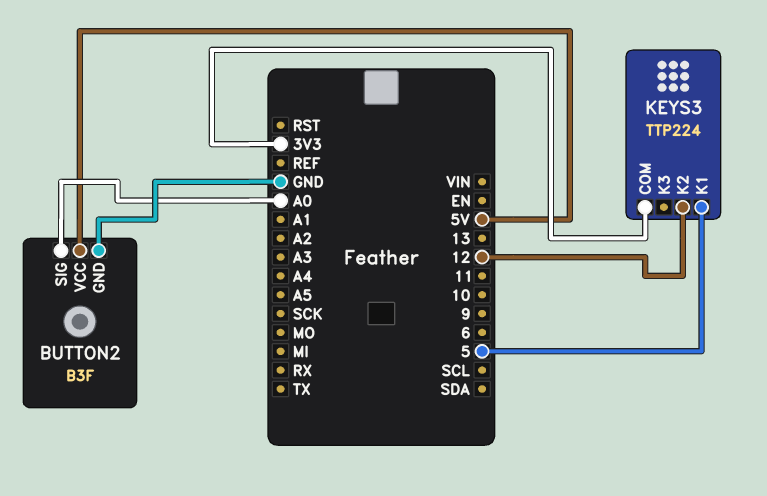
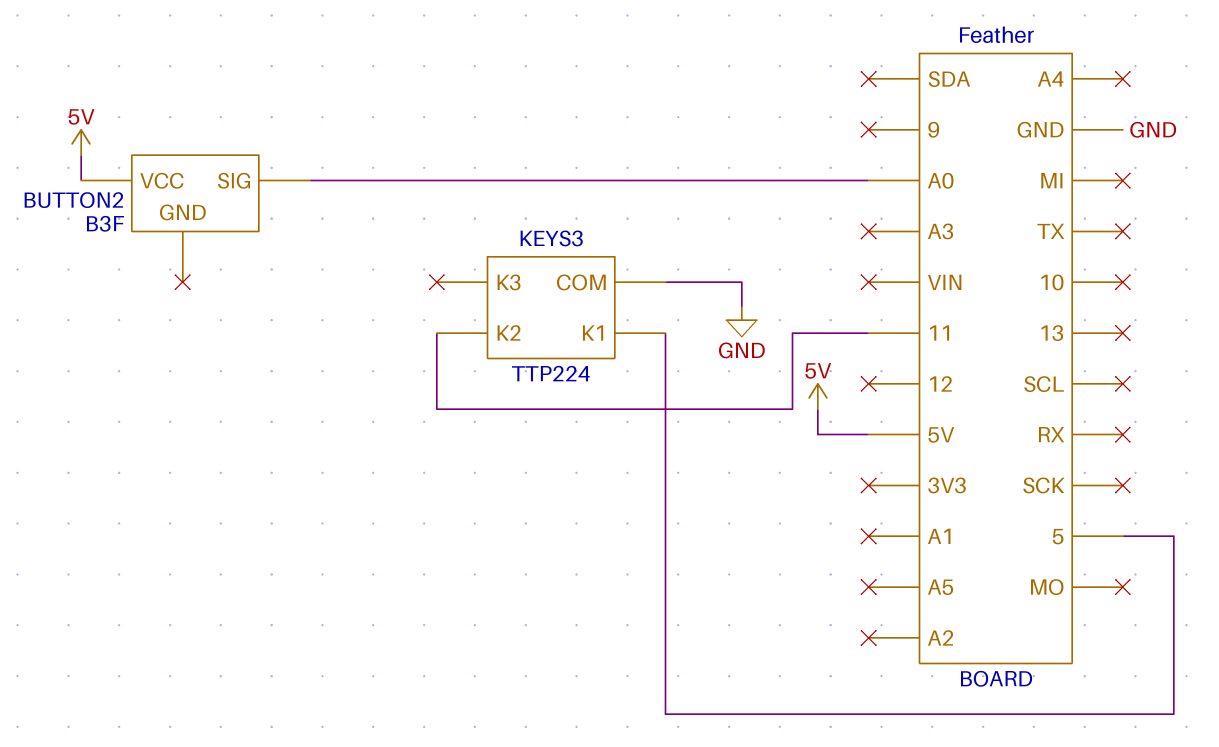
BUTTON2 pin GND: GND -> none
KEYS3 pin COM: 3V3 -> GND
KEYS3 pin K2: 12 -> 11

